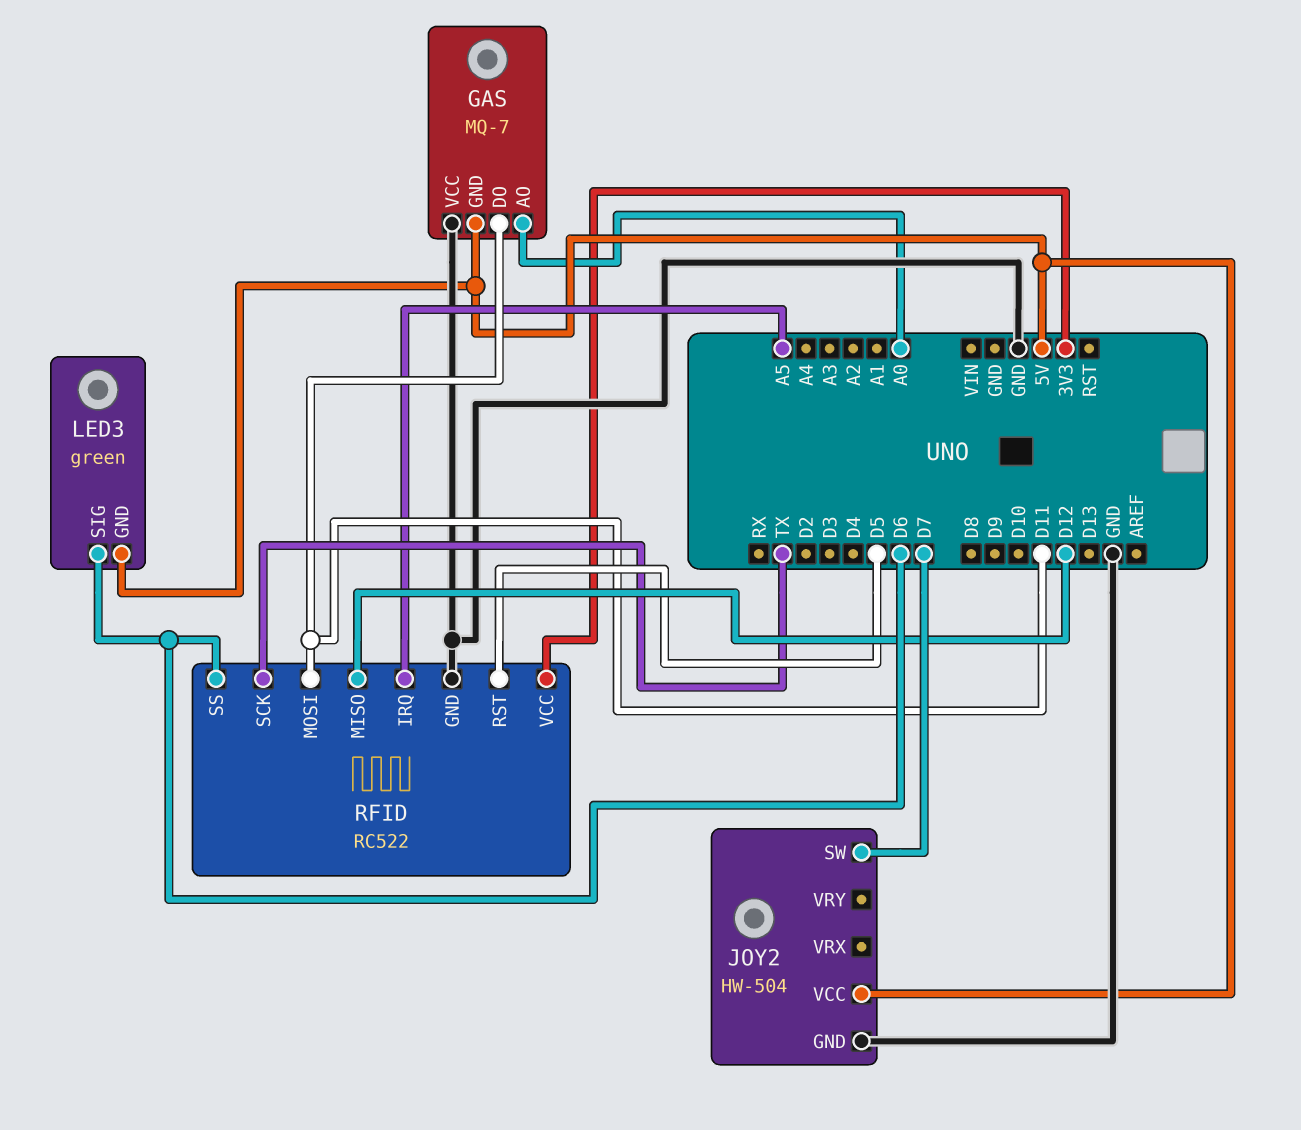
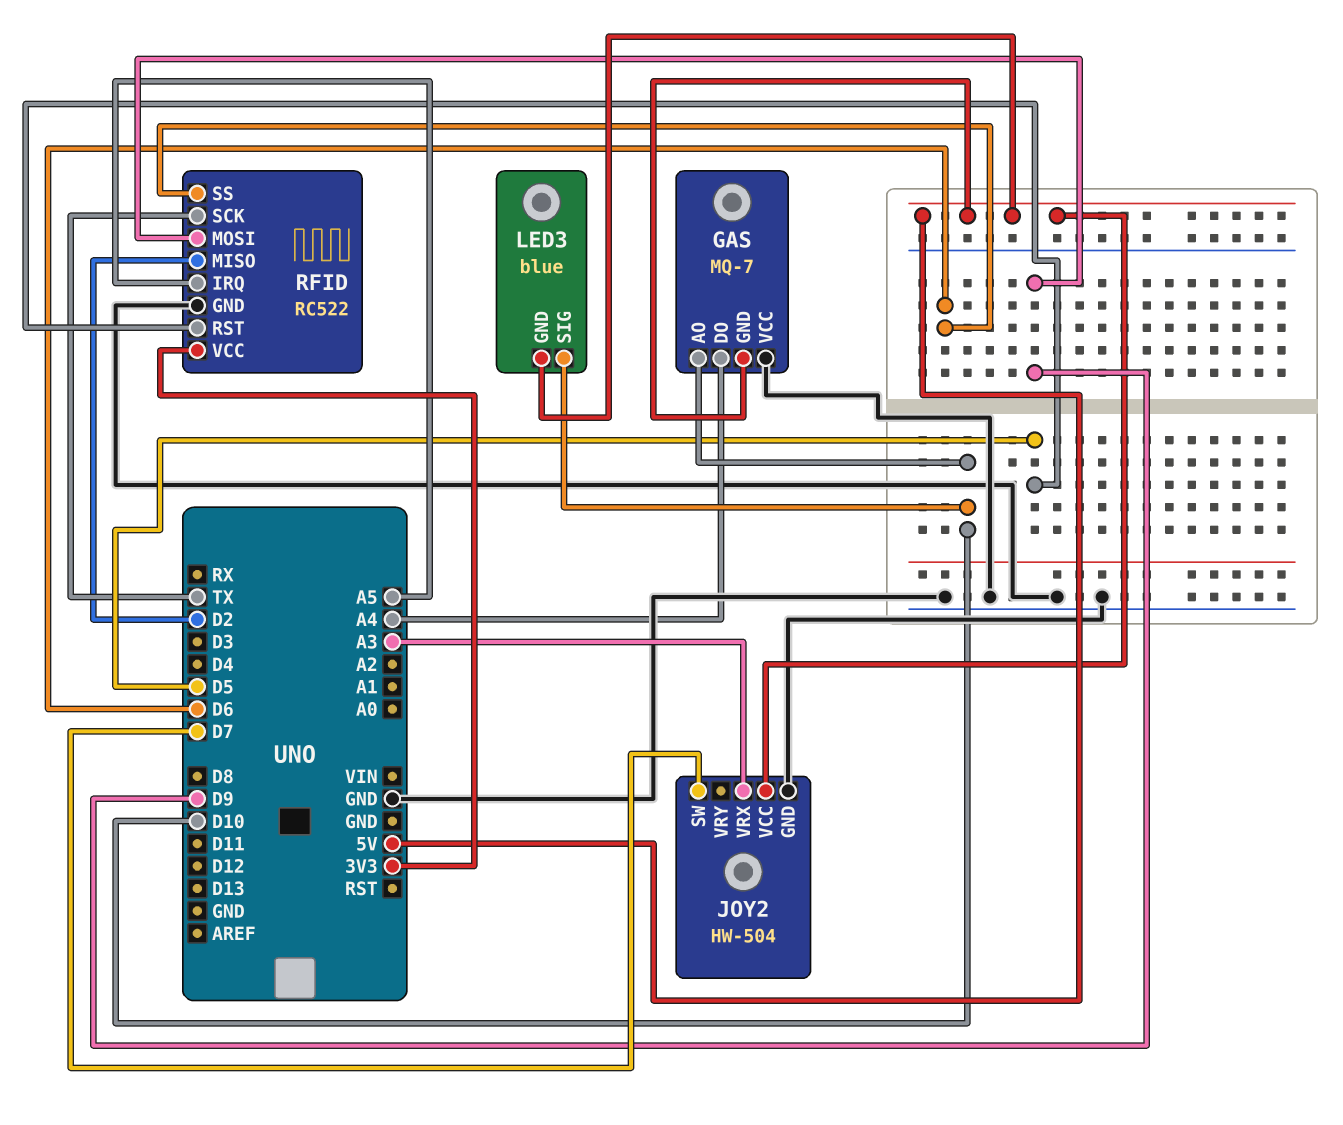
GAS pin AO: A0 -> D10
GAS pin DO: D11 -> A4
JOY2 pin VRX: none -> A3
LED3: green -> blue
LED3 pin SIG: D6 -> D10
RFID pin MISO: D12 -> D2
RFID pin MOSI: D11 -> D9

